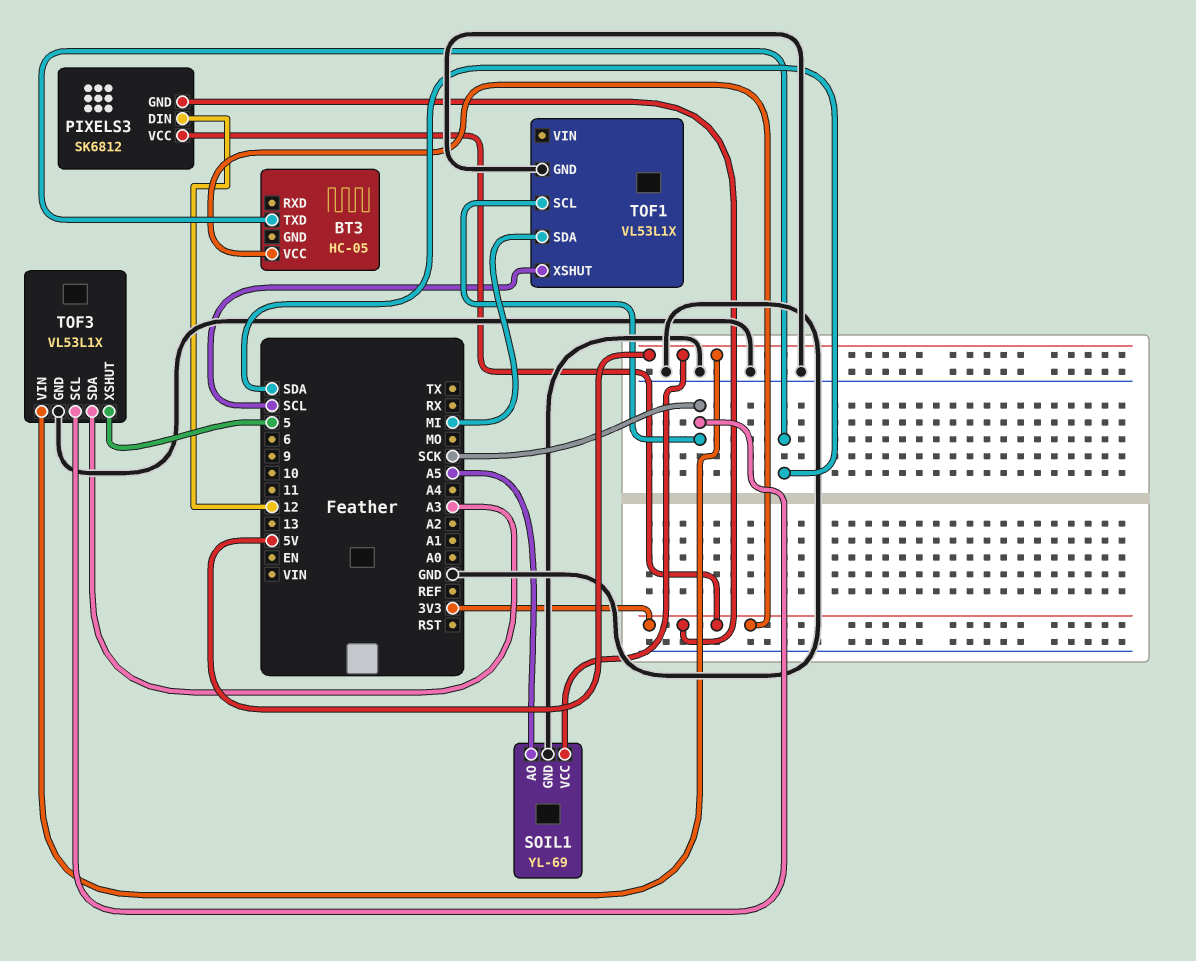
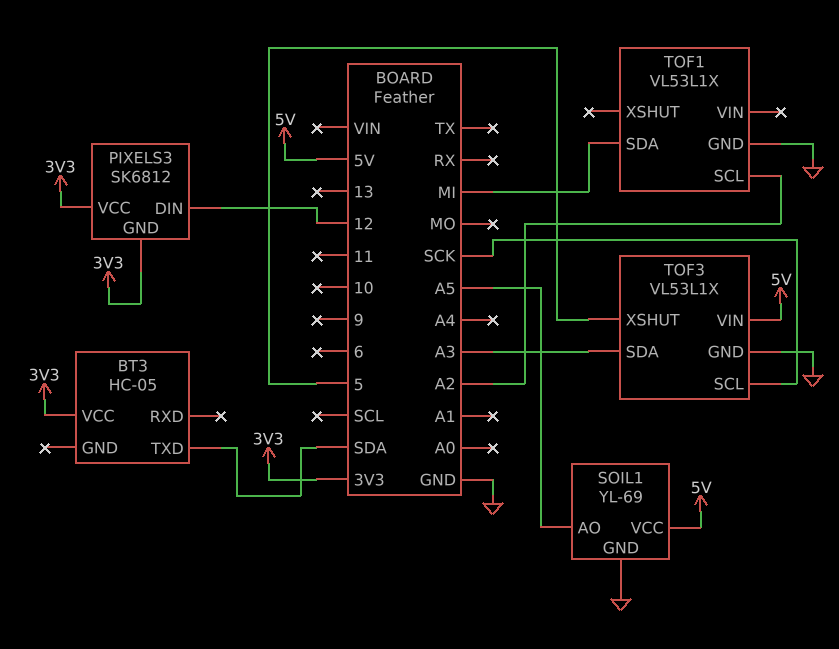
TOF1 pin SCL: SCK -> A2
TOF1 pin XSHUT: SCL -> none

